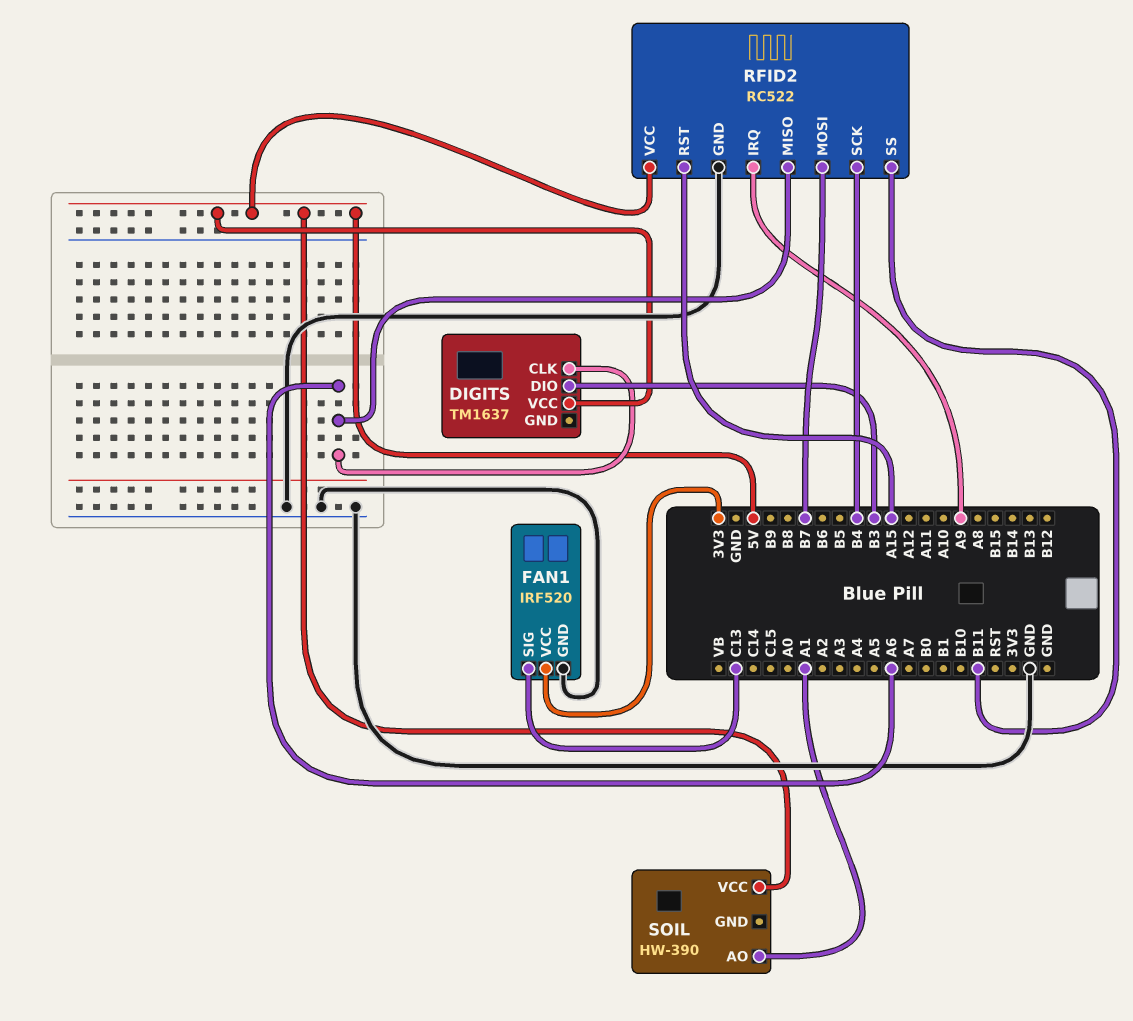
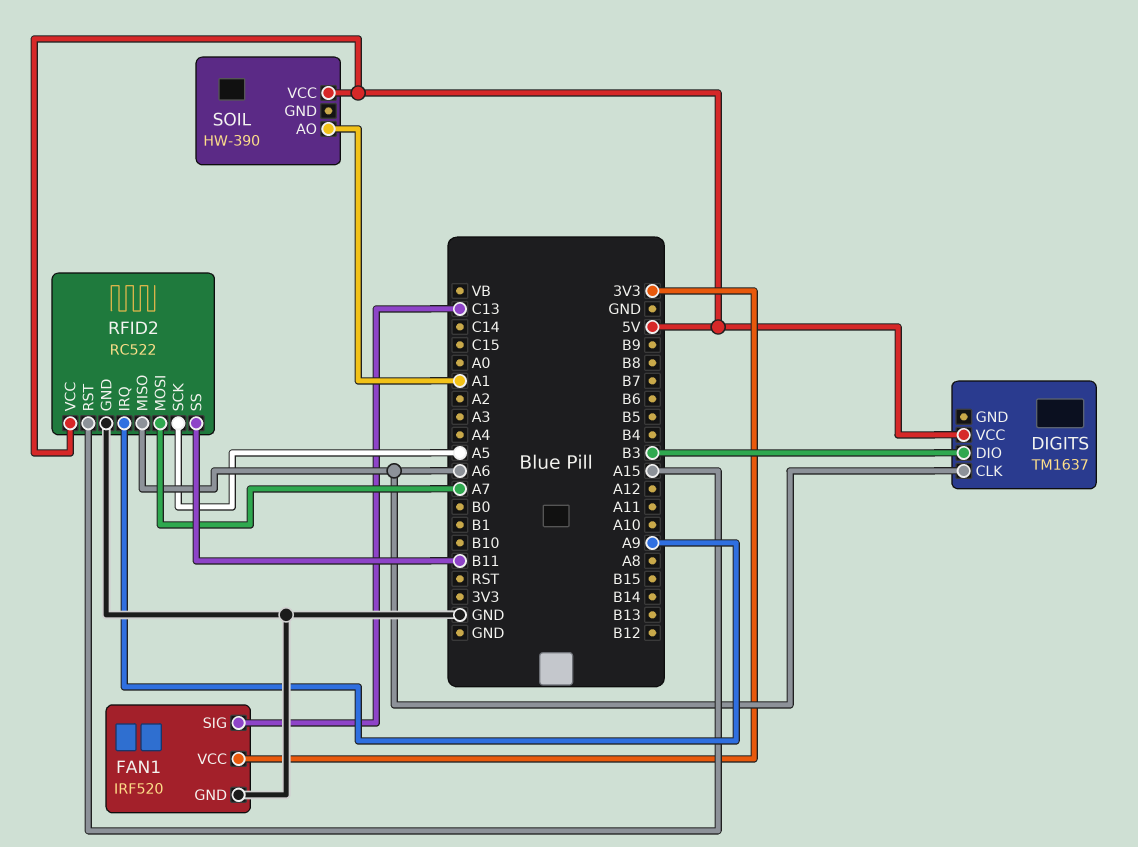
RFID2 pin MOSI: B7 -> A7
RFID2 pin SCK: B4 -> A5

